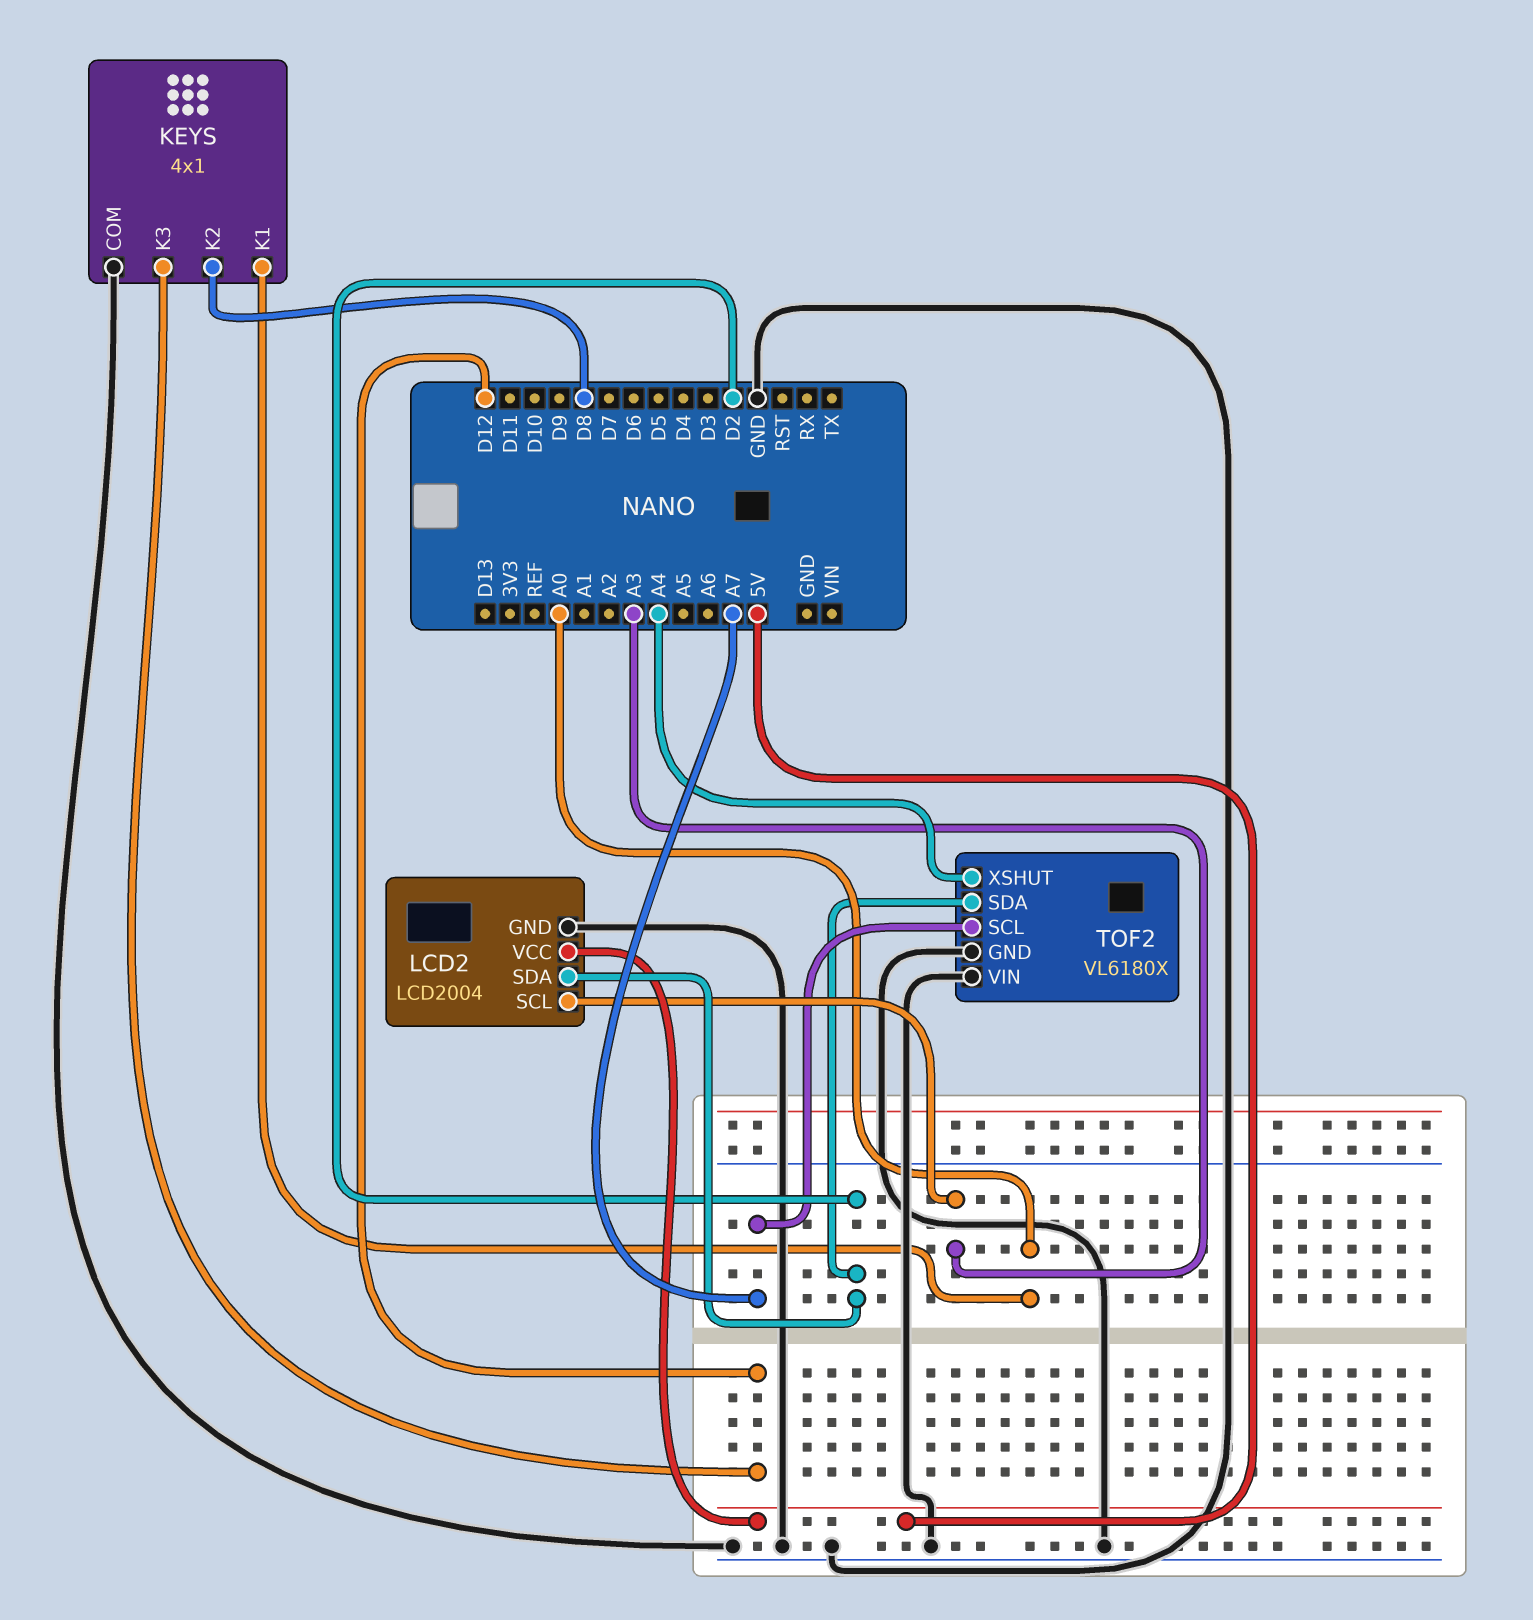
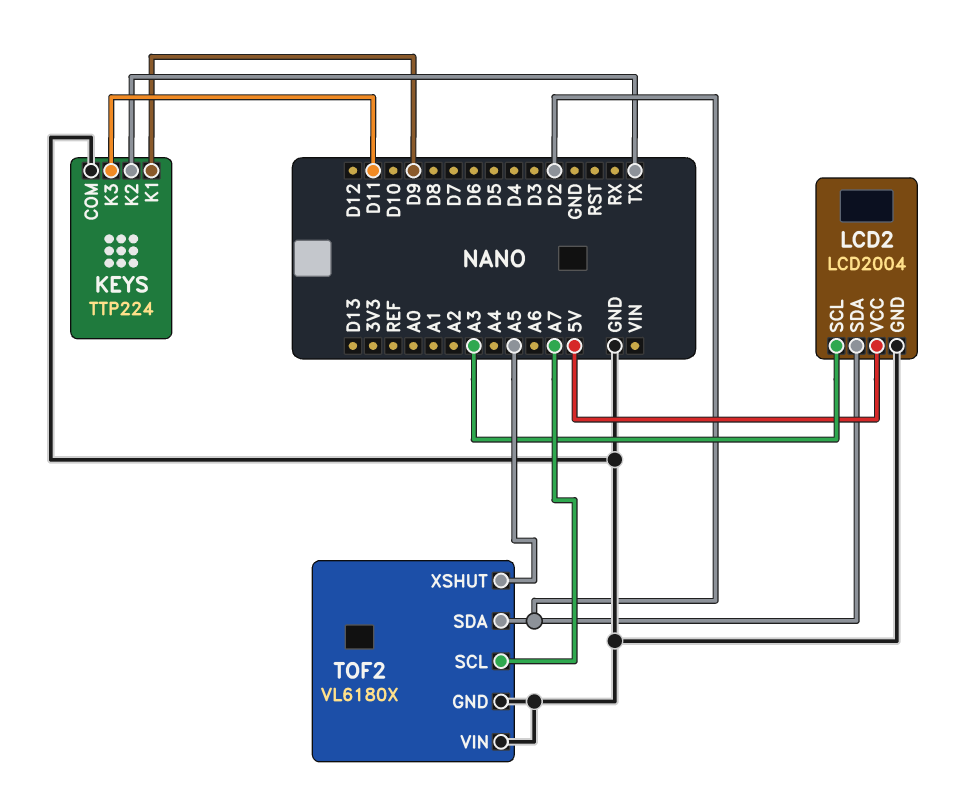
KEYS: 4x1 -> TTP224
KEYS pin K1: A0 -> D9
KEYS pin K2: D8 -> TX
KEYS pin K3: D12 -> D11
TOF2 pin XSHUT: A4 -> A5

